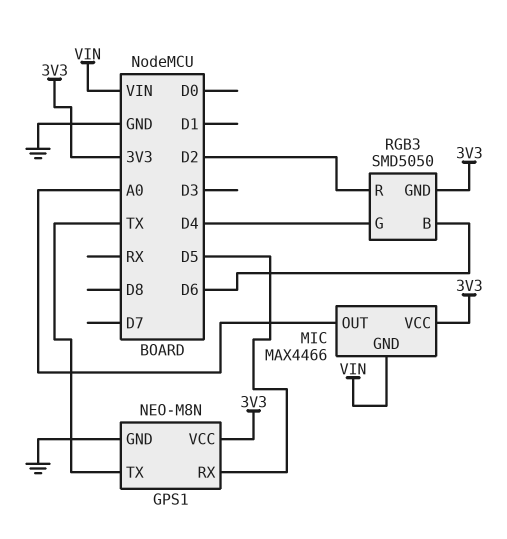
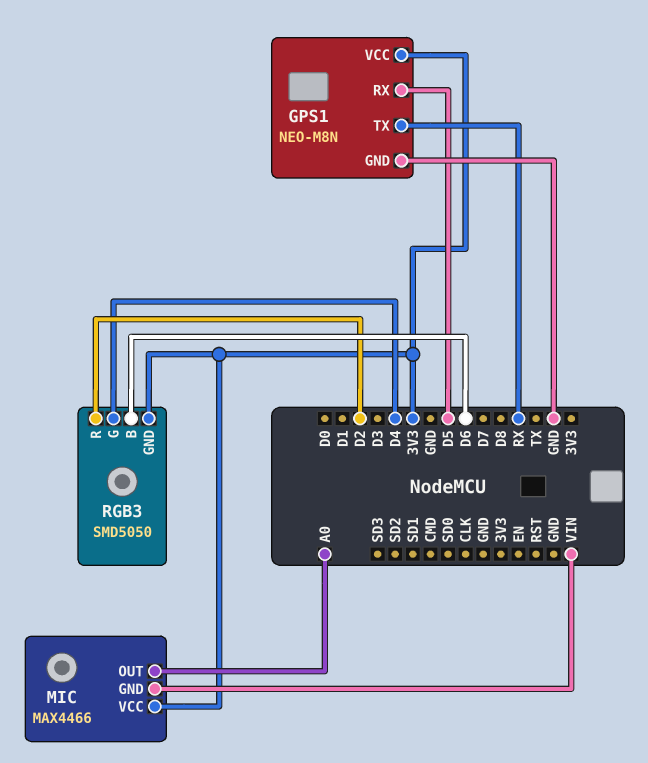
GPS1 pin TX: TX -> RX

